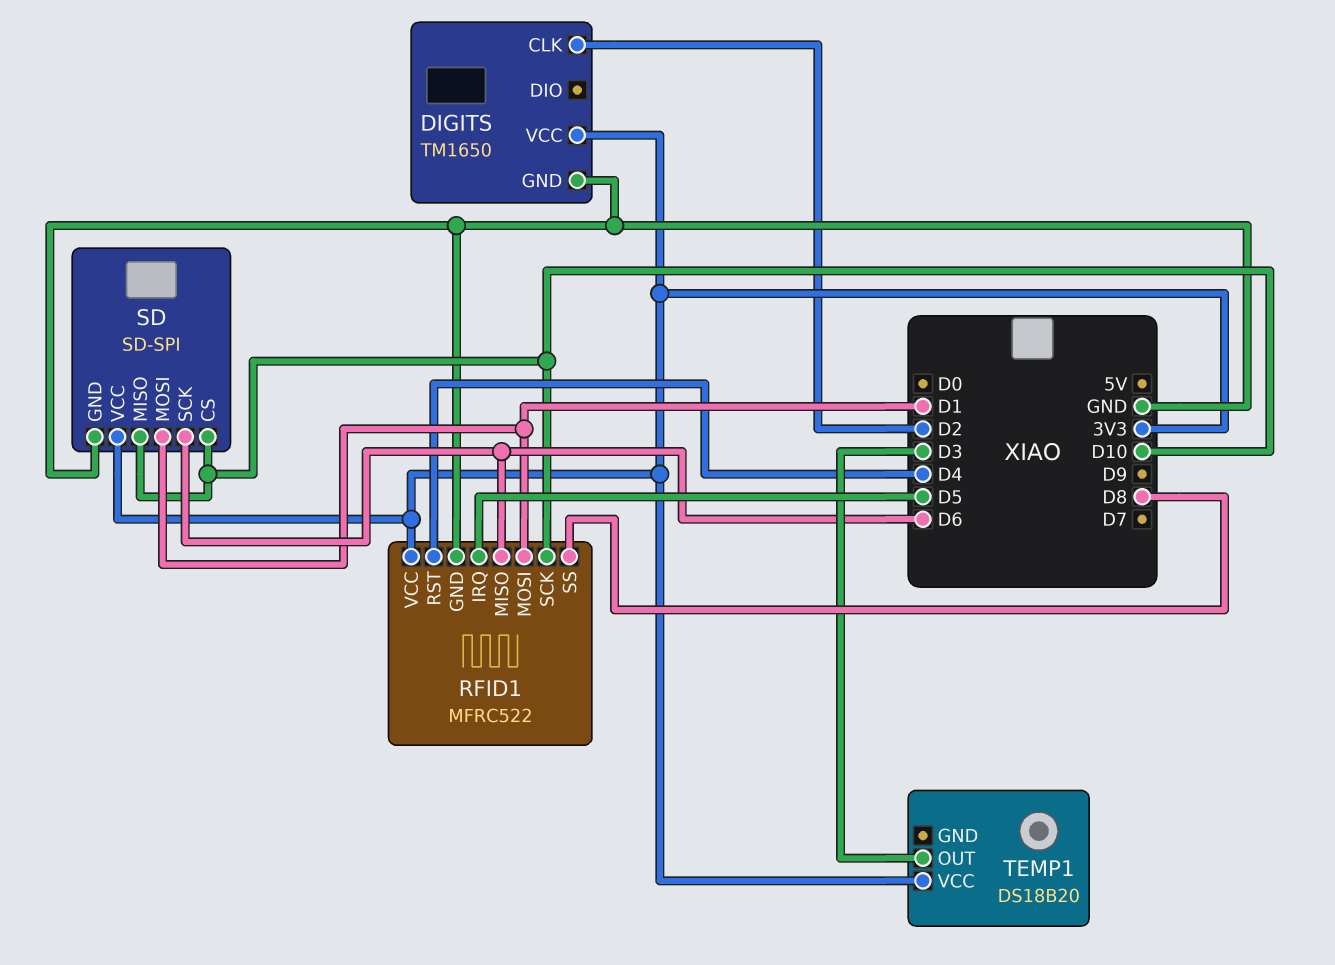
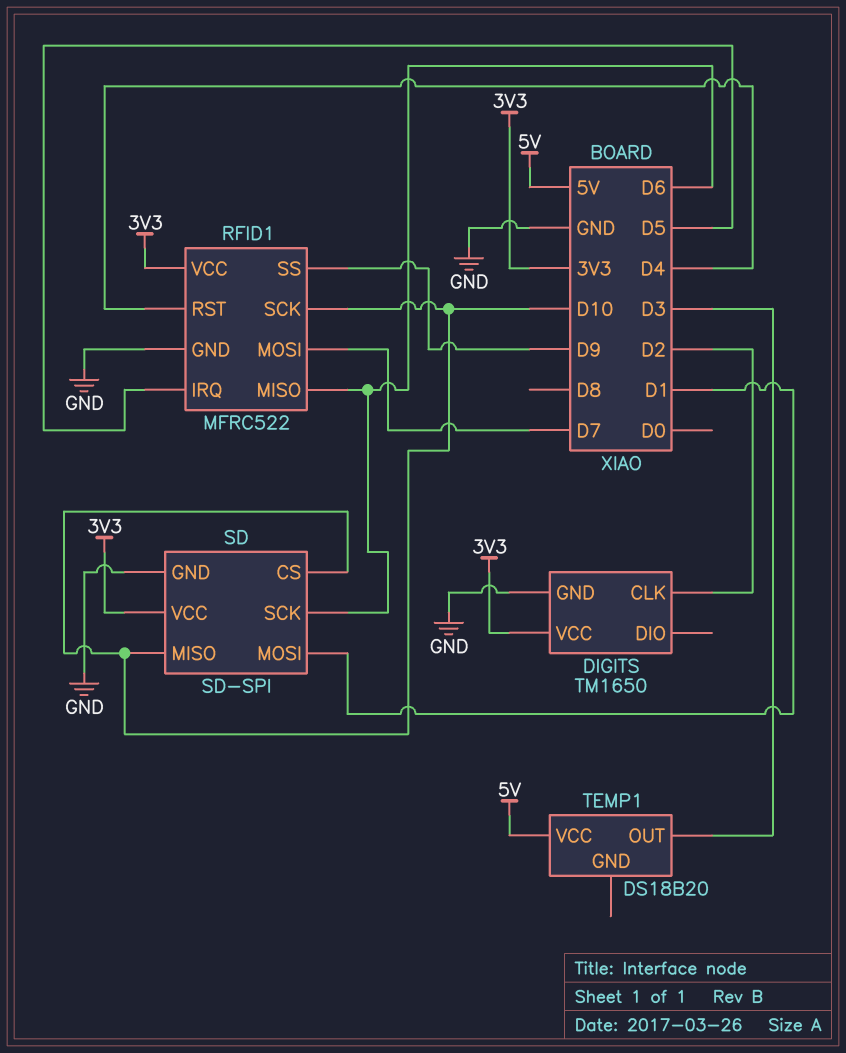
RFID1 pin MOSI: D1 -> D7
RFID1 pin SS: D8 -> D9
TEMP1 pin VCC: 3V3 -> 5V

